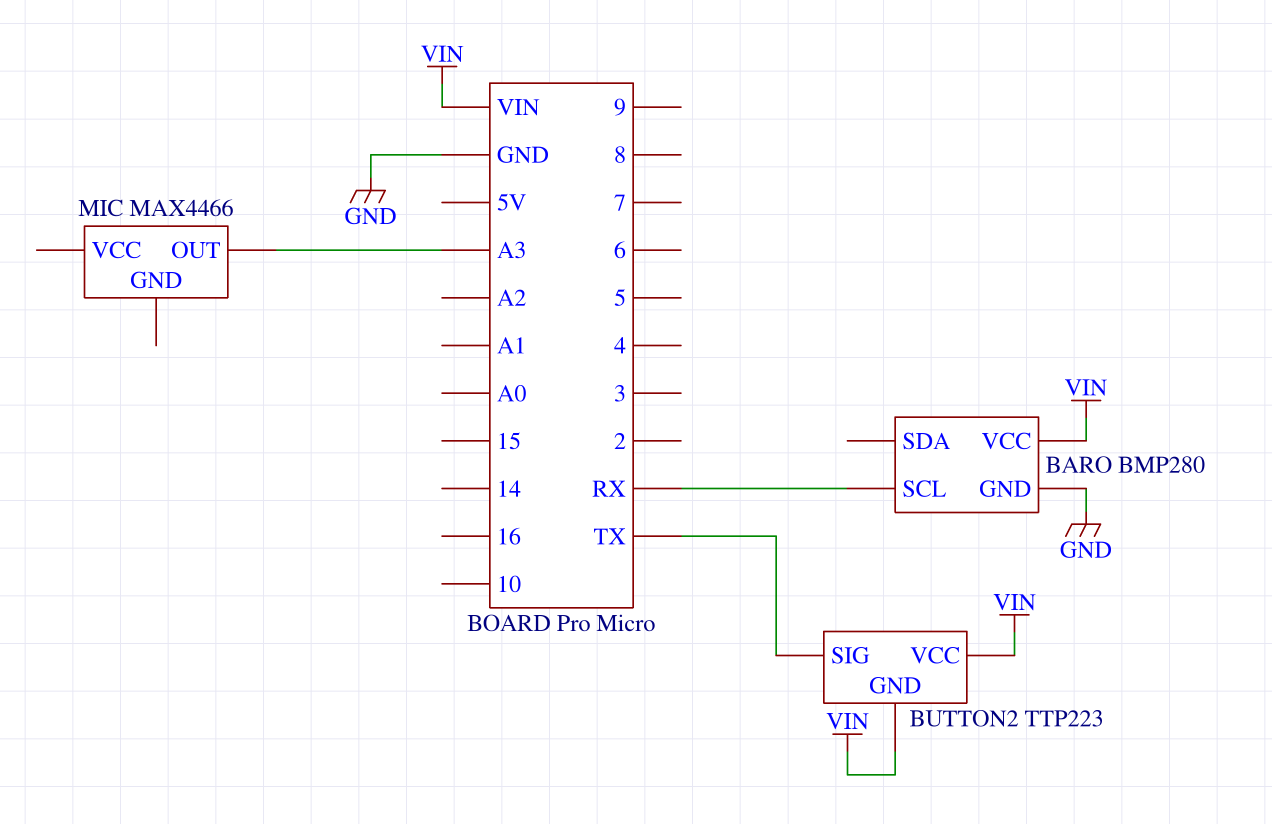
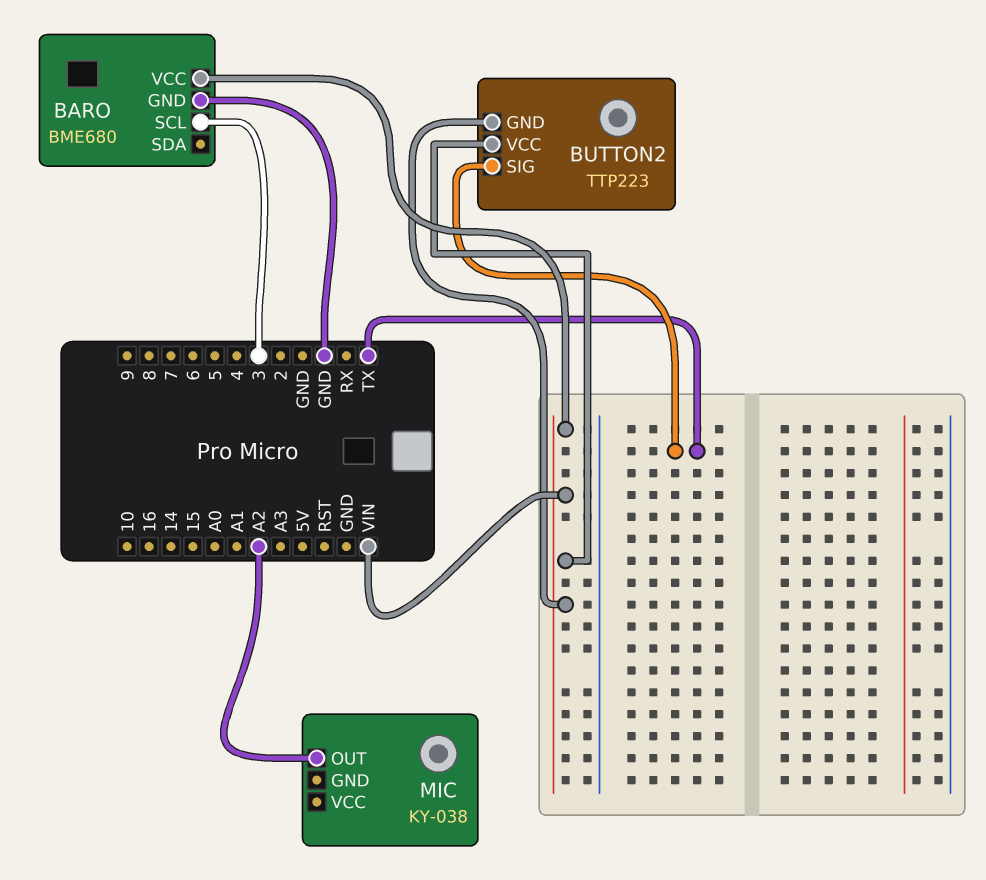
BARO: BMP280 -> BME680
BARO pin SCL: RX -> 3
MIC: MAX4466 -> KY-038
MIC pin OUT: A3 -> A2

